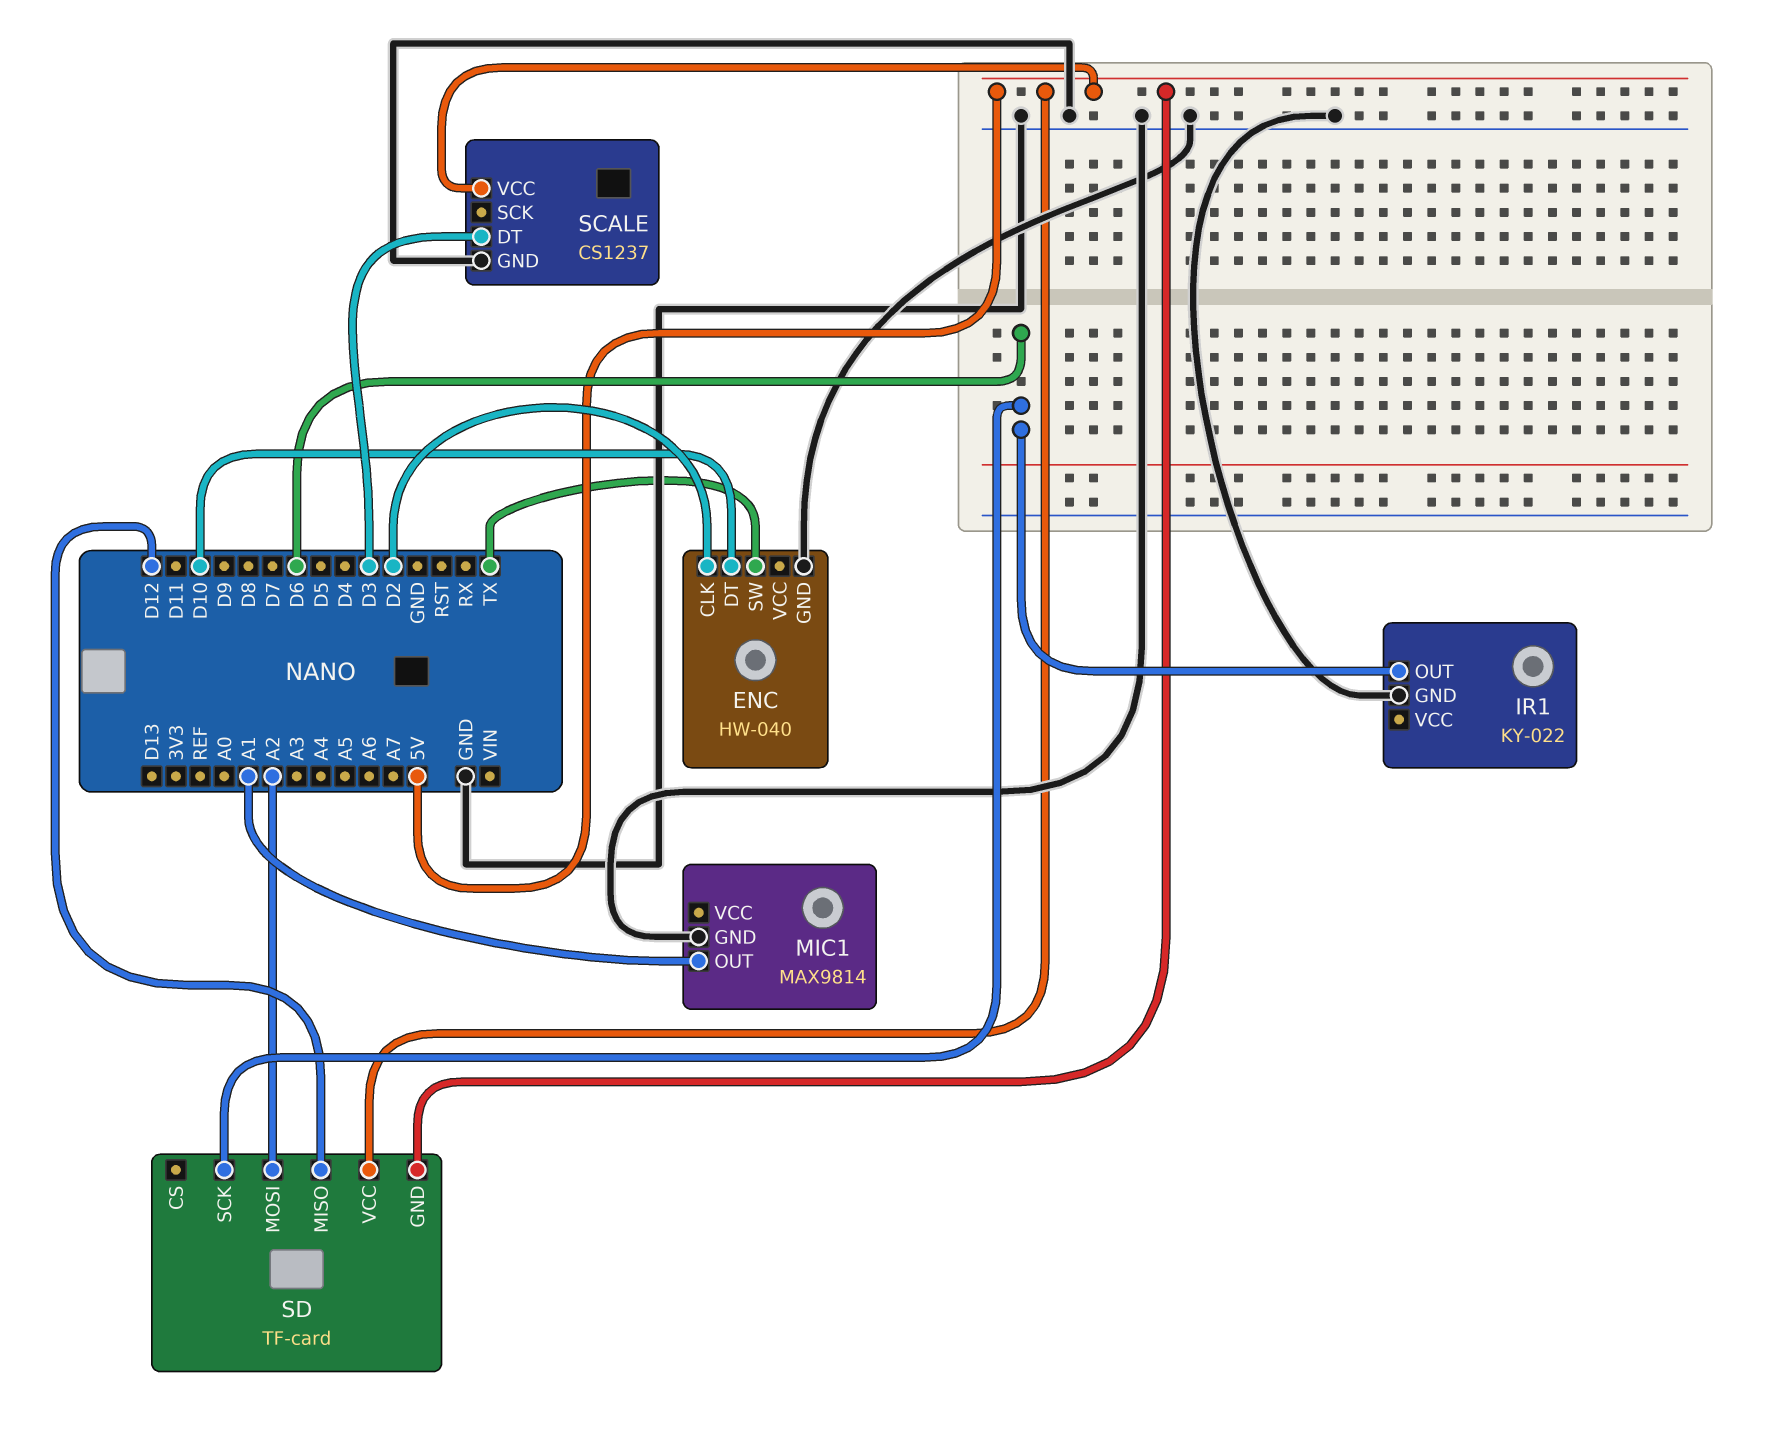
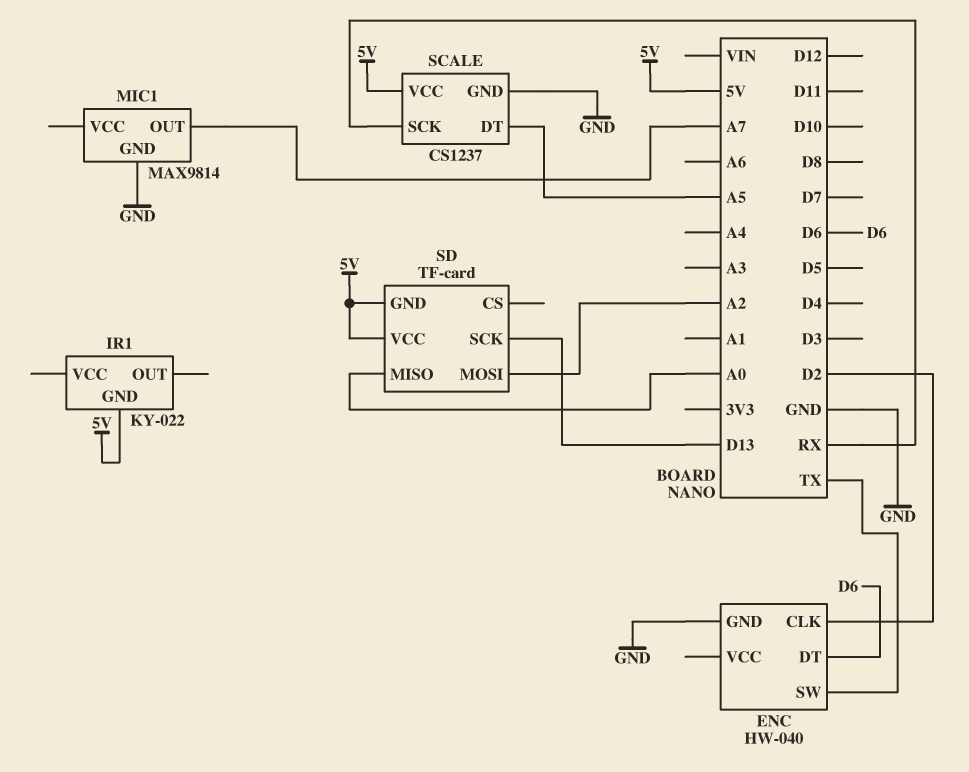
ENC pin DT: D10 -> D6
IR1 pin GND: GND -> 5V
IR1 pin OUT: D6 -> none
MIC1 pin OUT: A1 -> A7
SCALE pin DT: D3 -> A5
SCALE pin SCK: none -> RX
SD pin MISO: D12 -> A0
SD pin SCK: D6 -> D13

